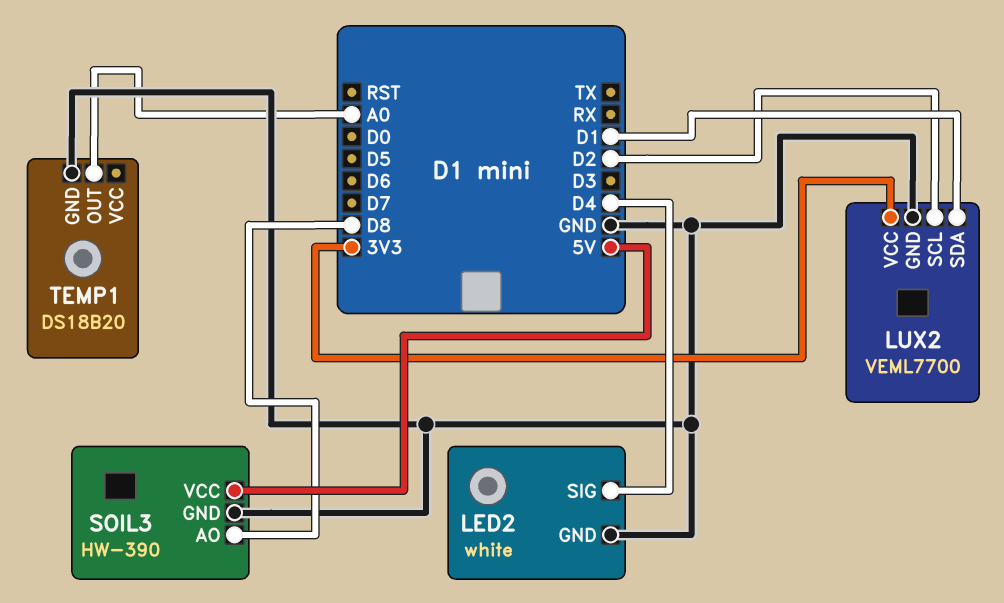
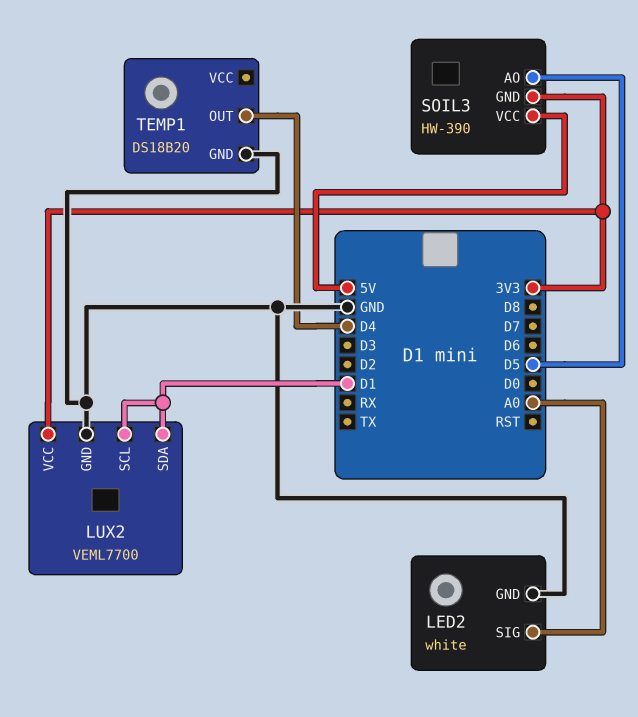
LED2 pin SIG: D4 -> A0
LUX2 pin SCL: D2 -> D1
SOIL3 pin AO: D8 -> D5
SOIL3 pin GND: GND -> 3V3
TEMP1 pin OUT: A0 -> D4

